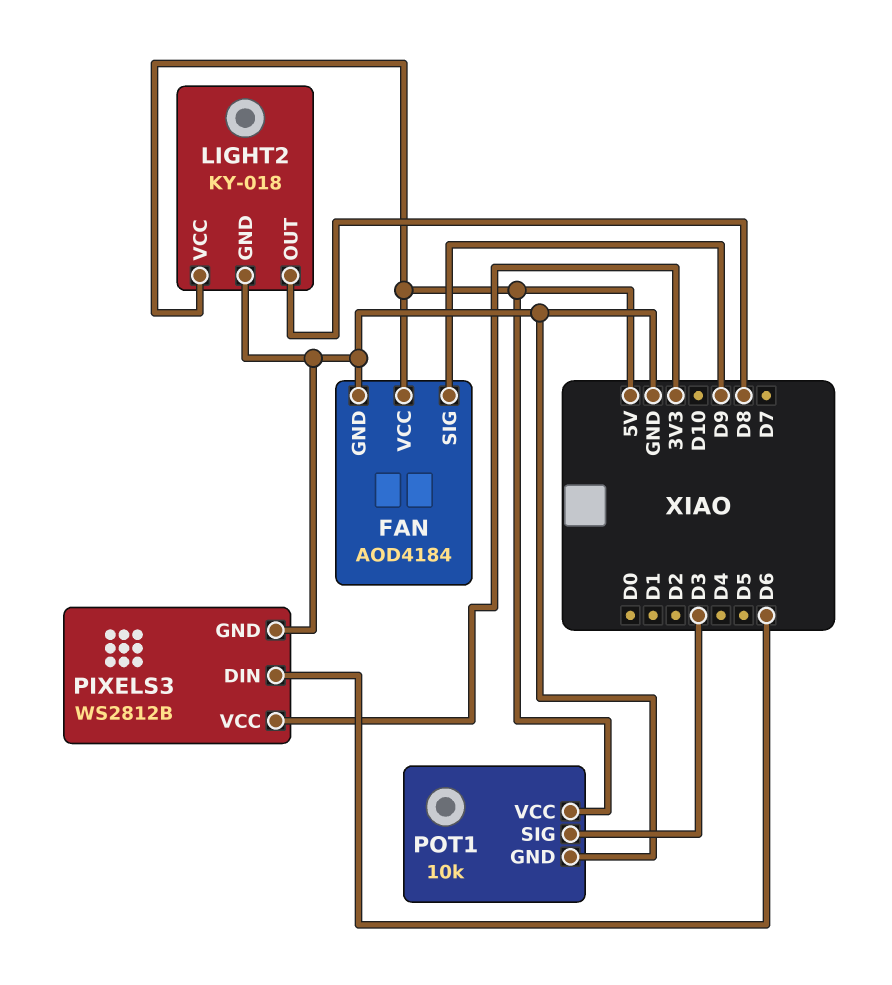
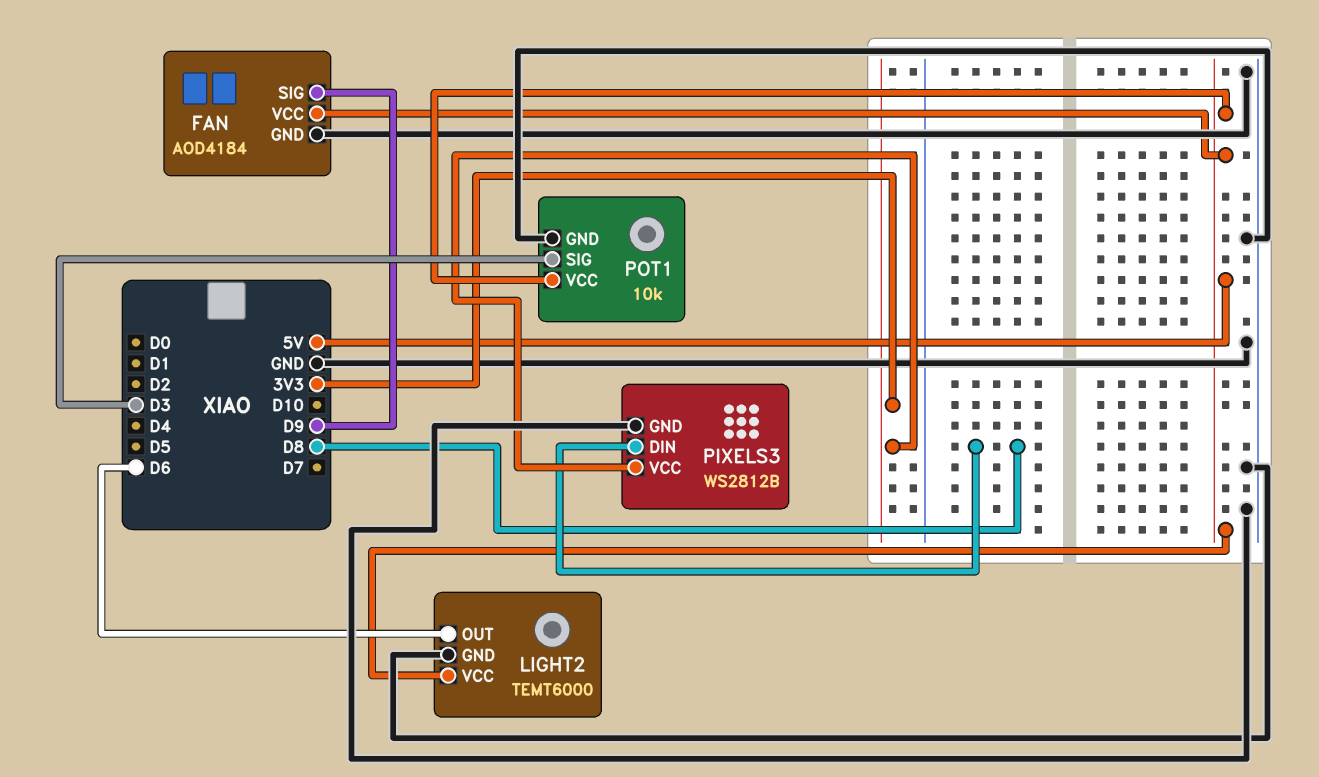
LIGHT2: KY-018 -> TEMT6000
LIGHT2 pin OUT: D8 -> D6
PIXELS3 pin DIN: D6 -> D8

